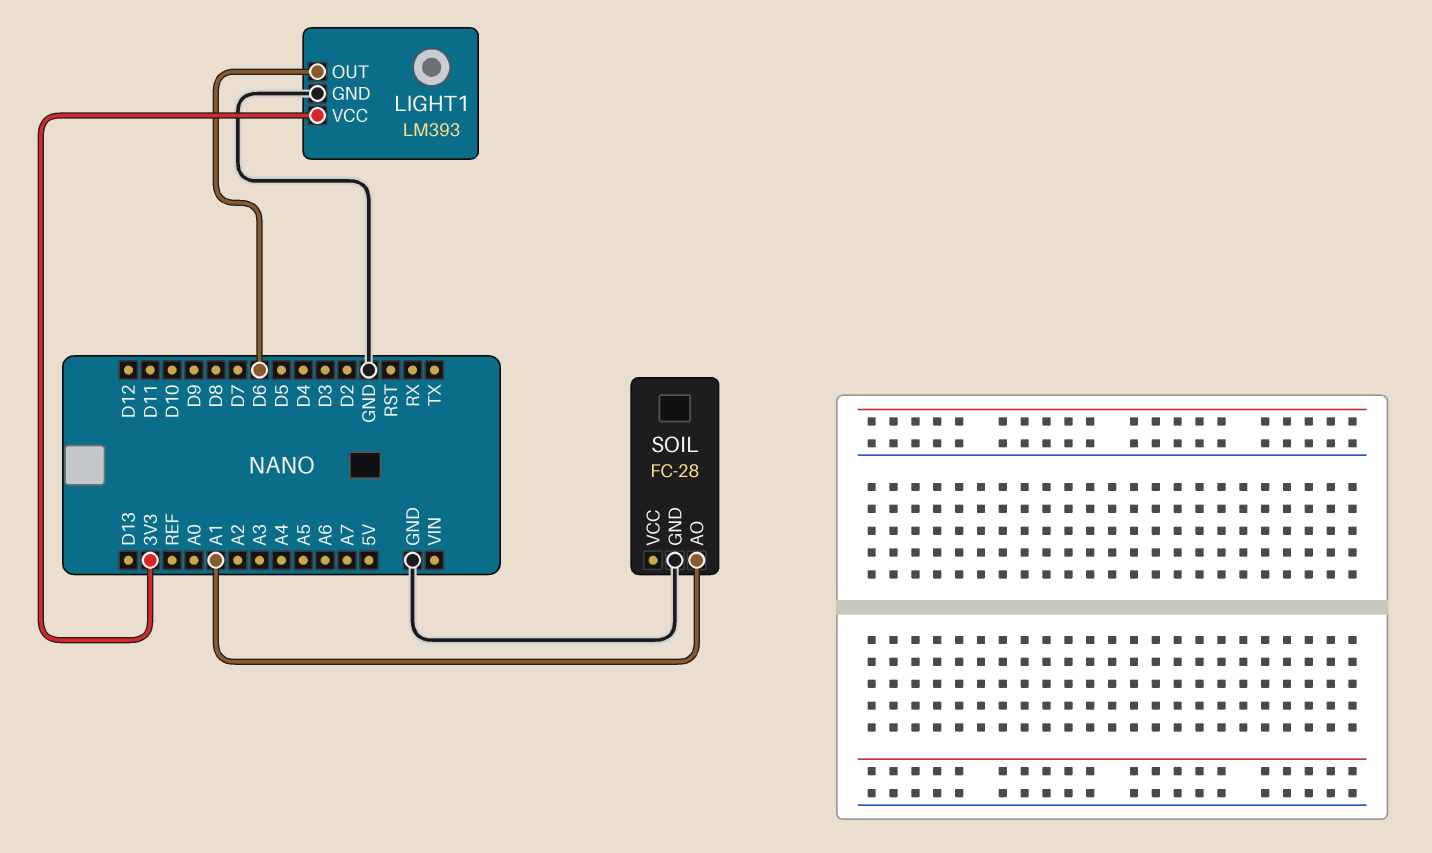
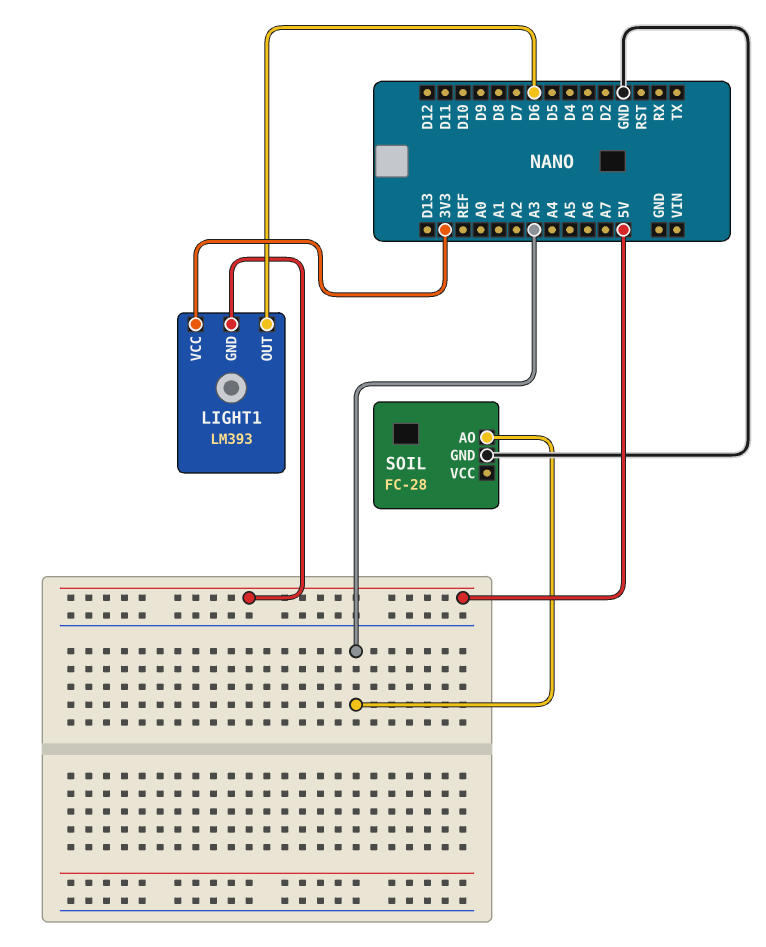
LIGHT1 pin GND: GND -> 5V
SOIL pin AO: A1 -> A3

